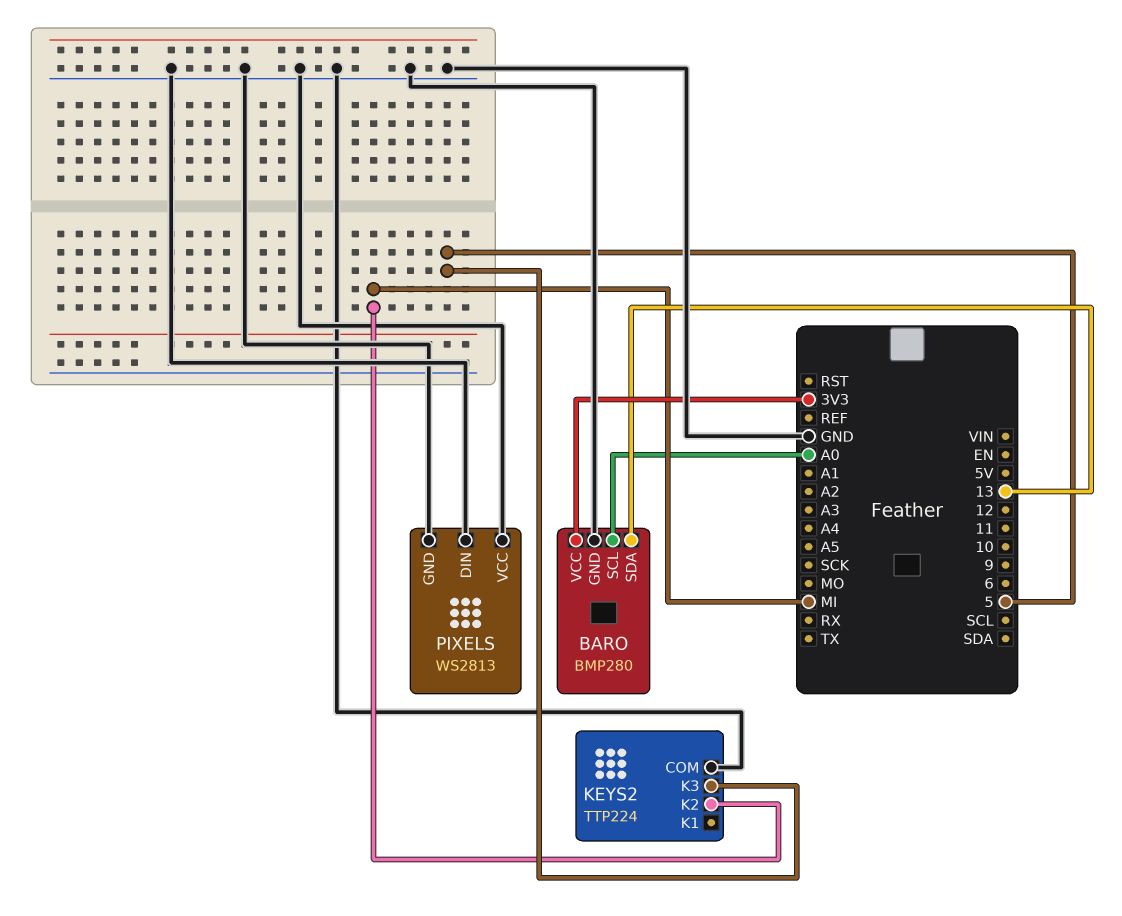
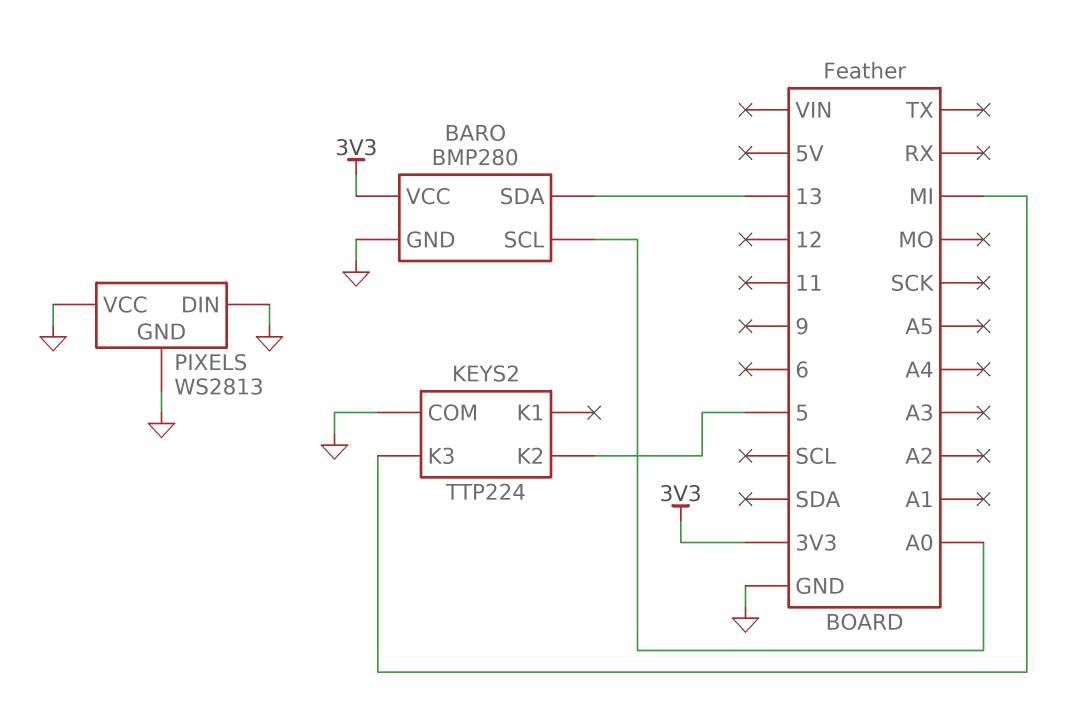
KEYS2 pin K2: MI -> 5
KEYS2 pin K3: 5 -> MI

